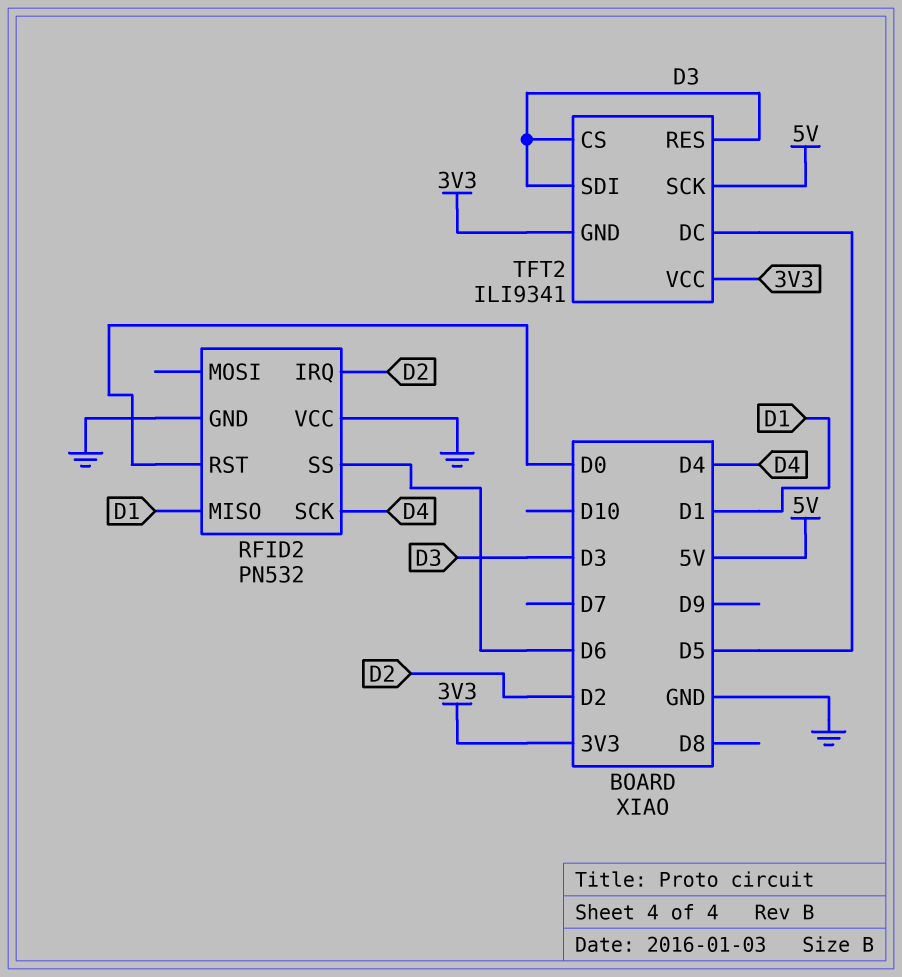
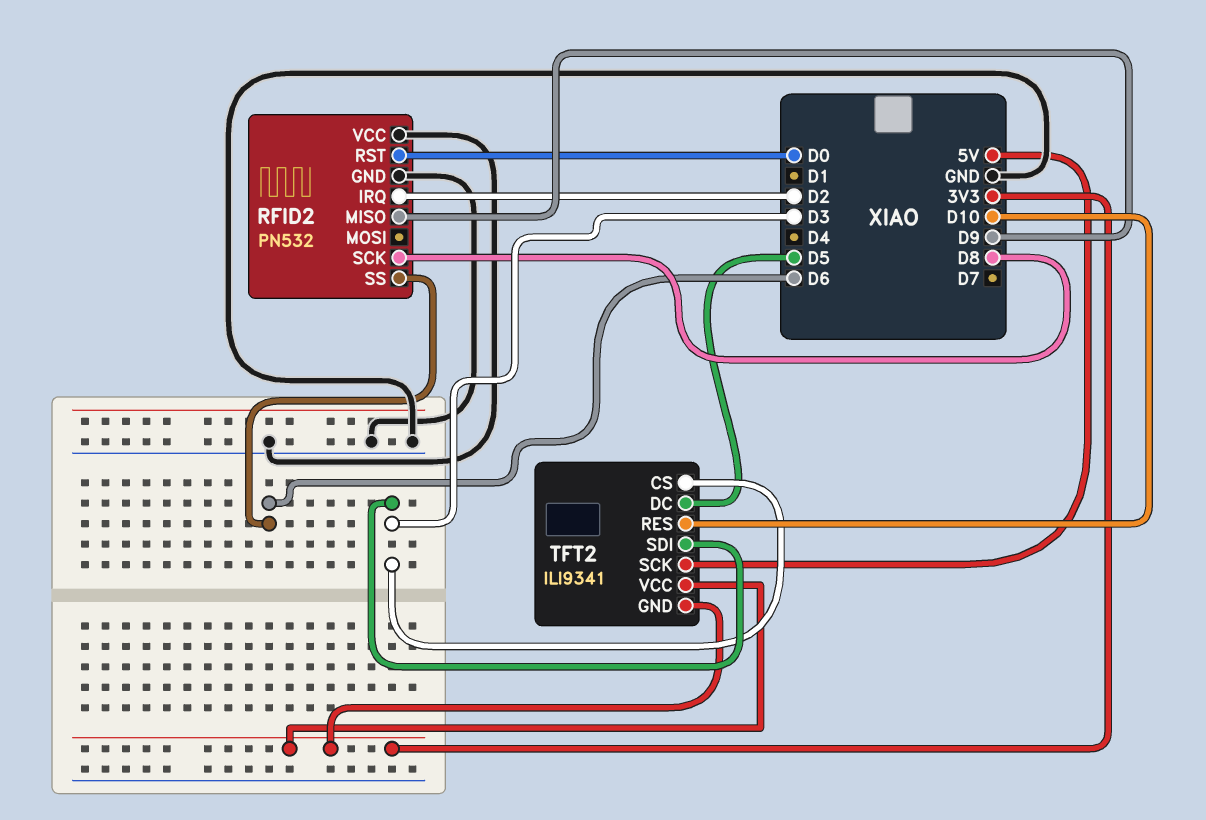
RFID2 pin MISO: D1 -> D9
RFID2 pin SCK: D4 -> D8
TFT2 pin RES: D3 -> D10

